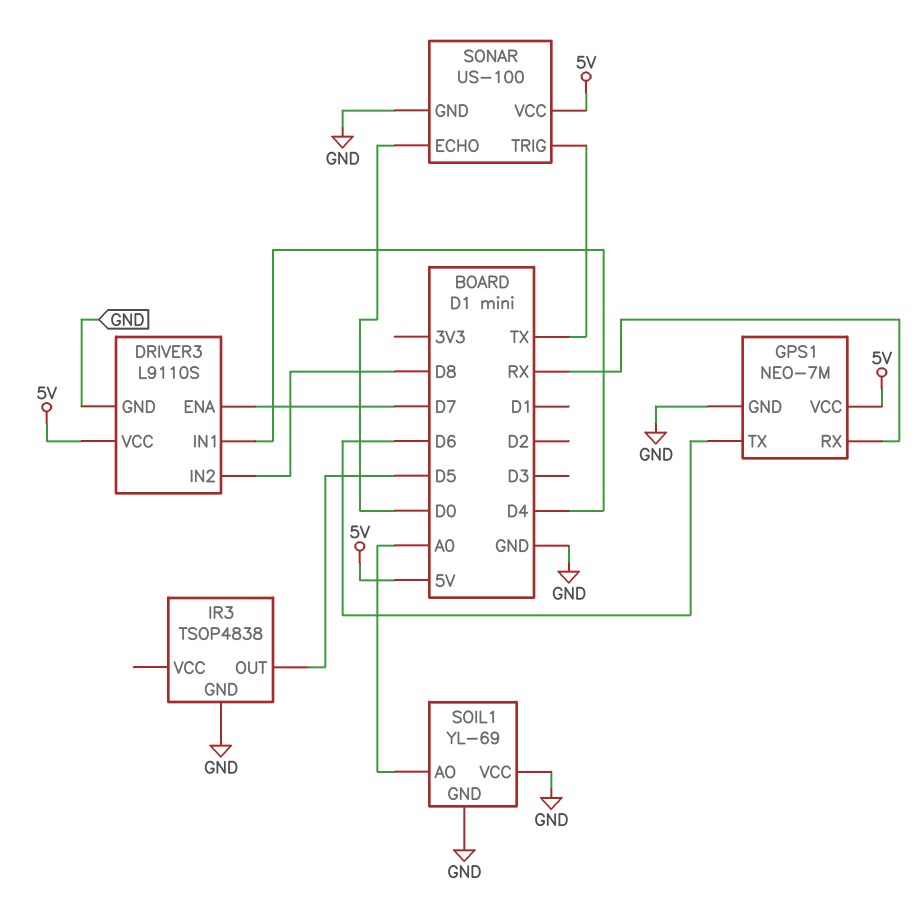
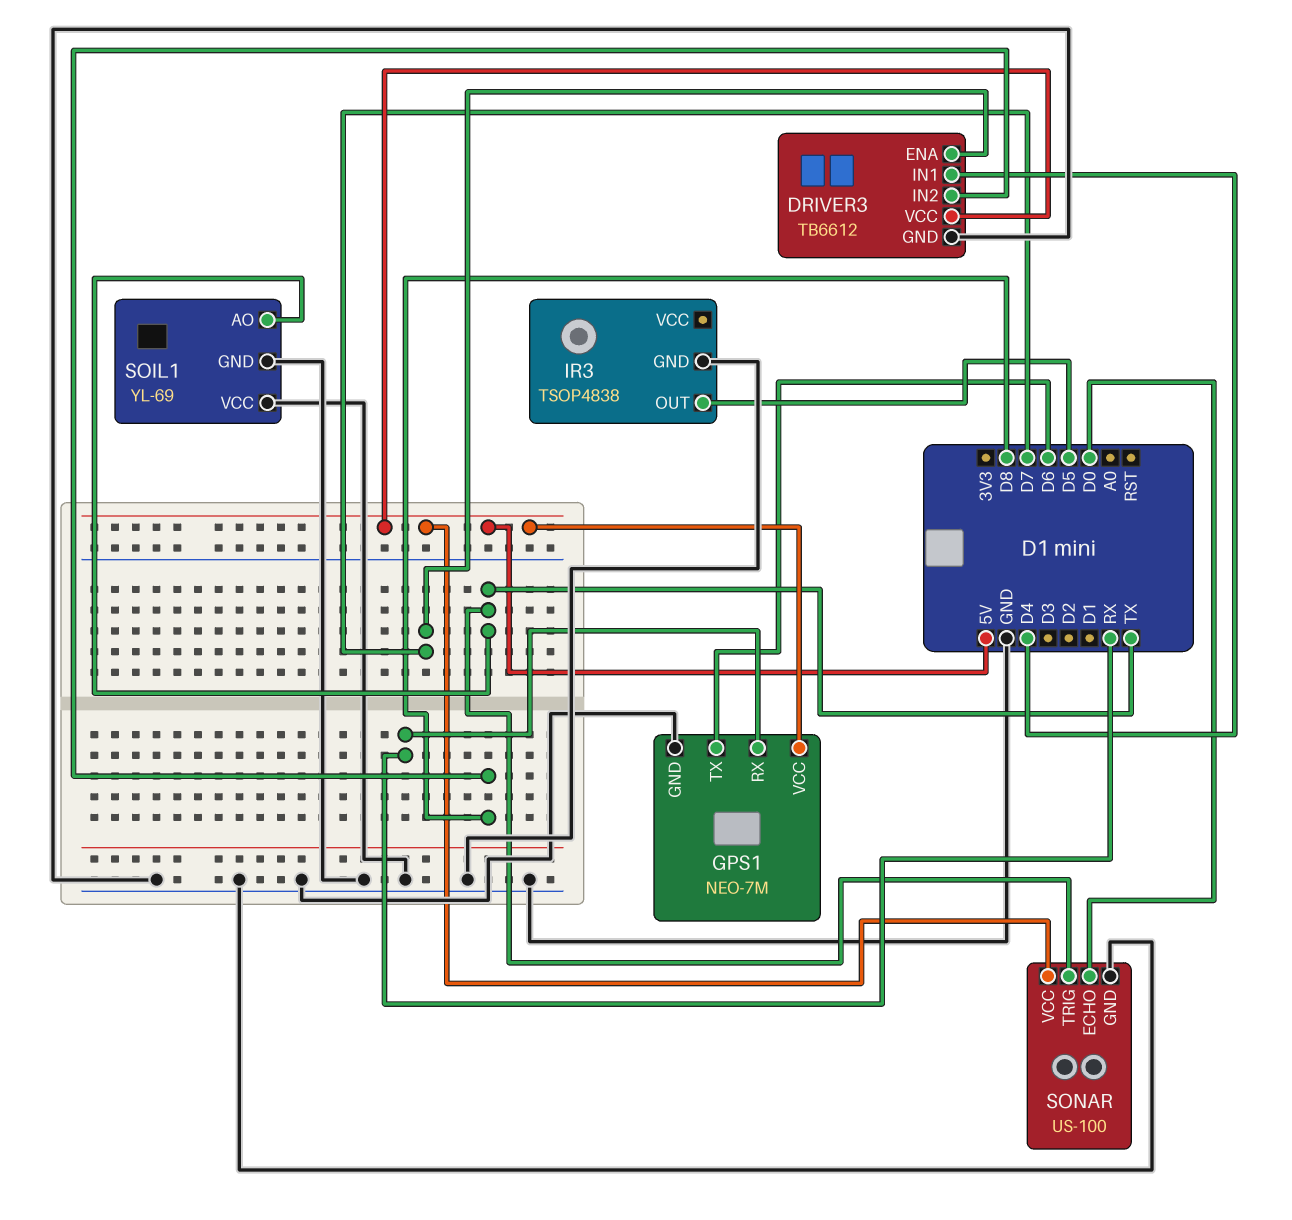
DRIVER3: L9110S -> TB6612
SOIL1 pin AO: A0 -> TX

